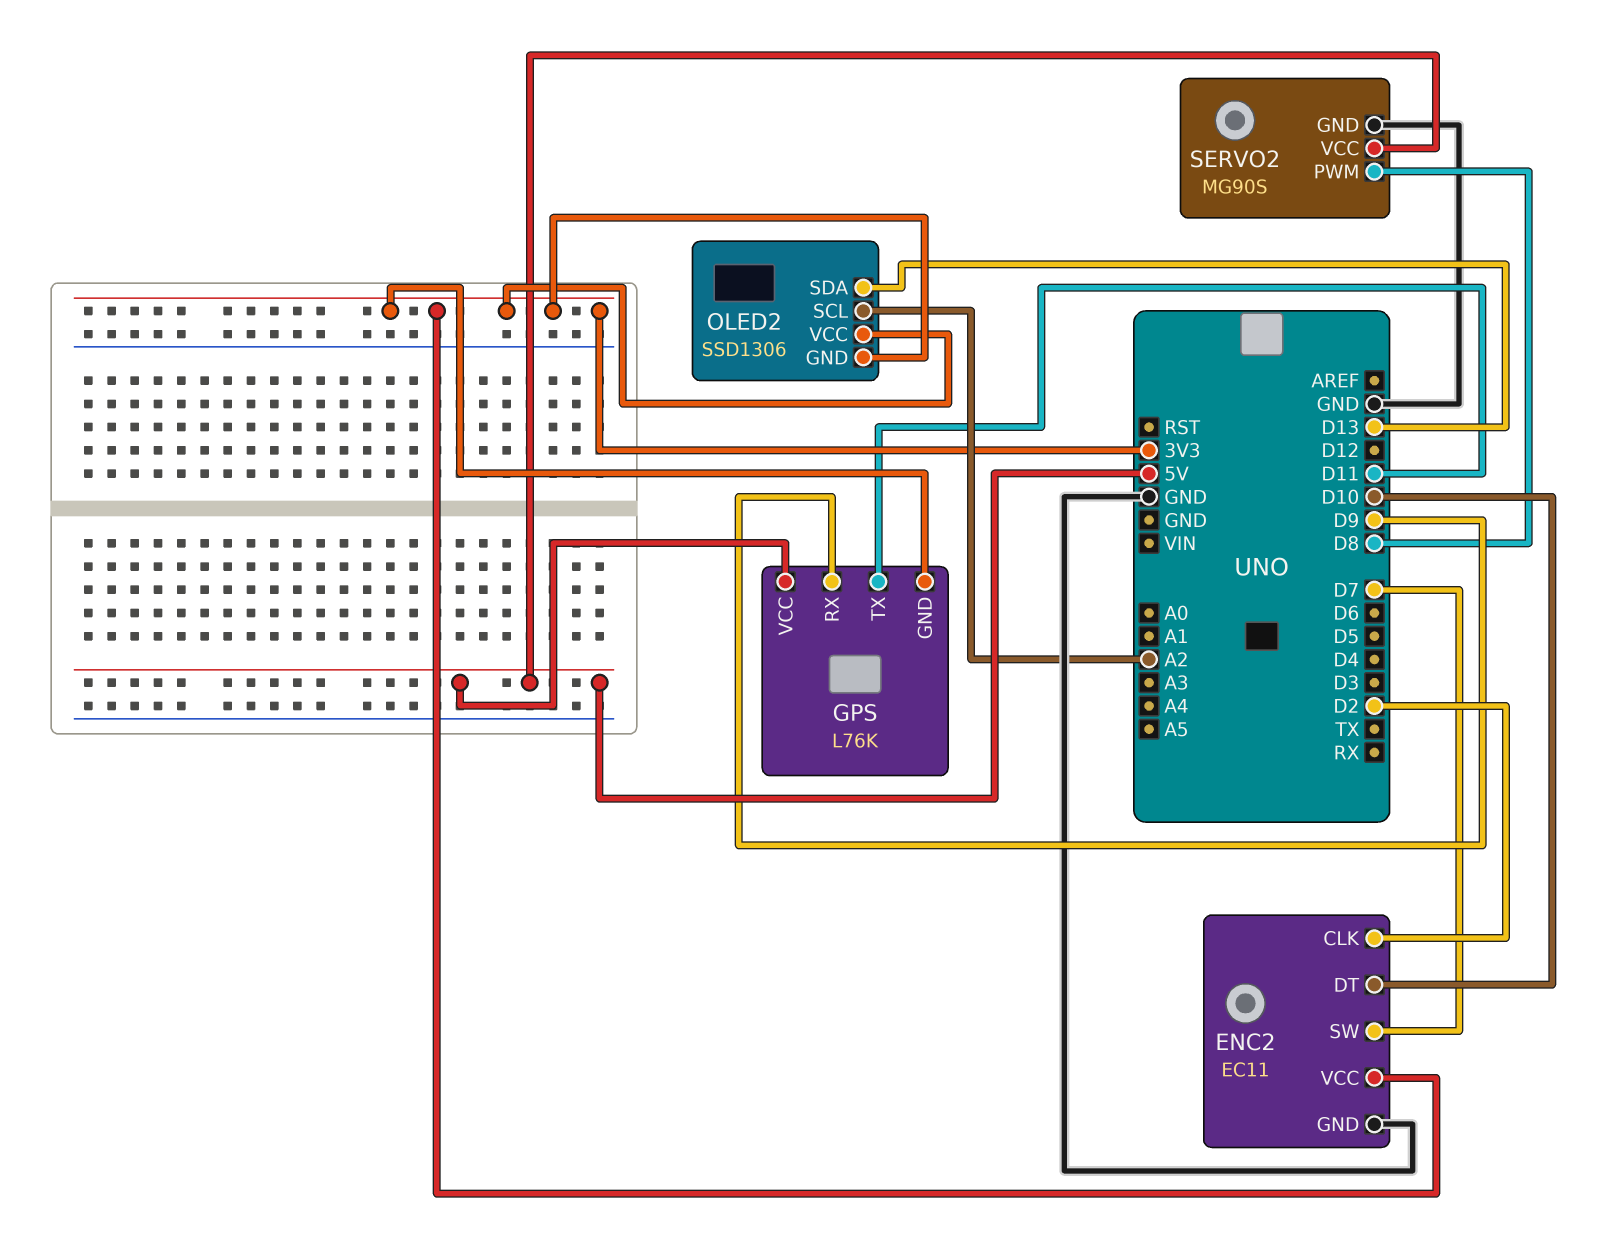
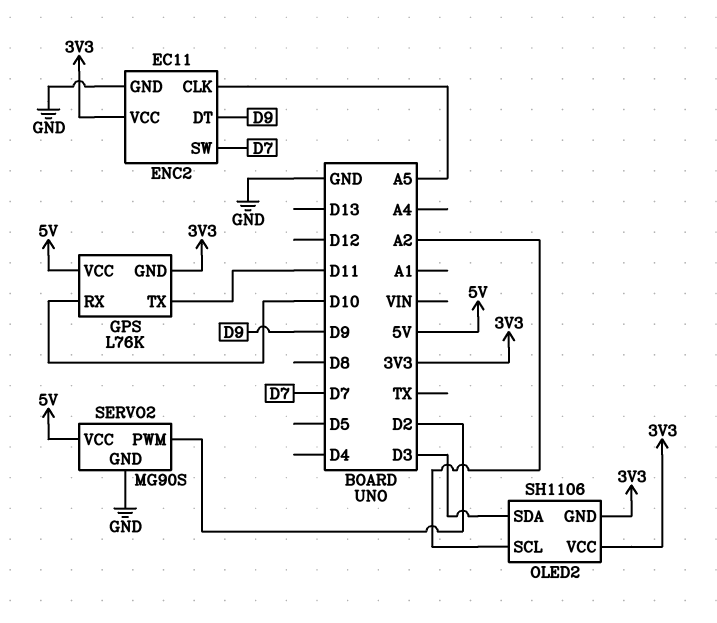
ENC2 pin CLK: D2 -> A5
ENC2 pin DT: D10 -> D9
GPS pin RX: D9 -> D10
OLED2: SSD1306 -> SH1106
OLED2 pin SDA: D13 -> D3
SERVO2 pin PWM: D8 -> D2

